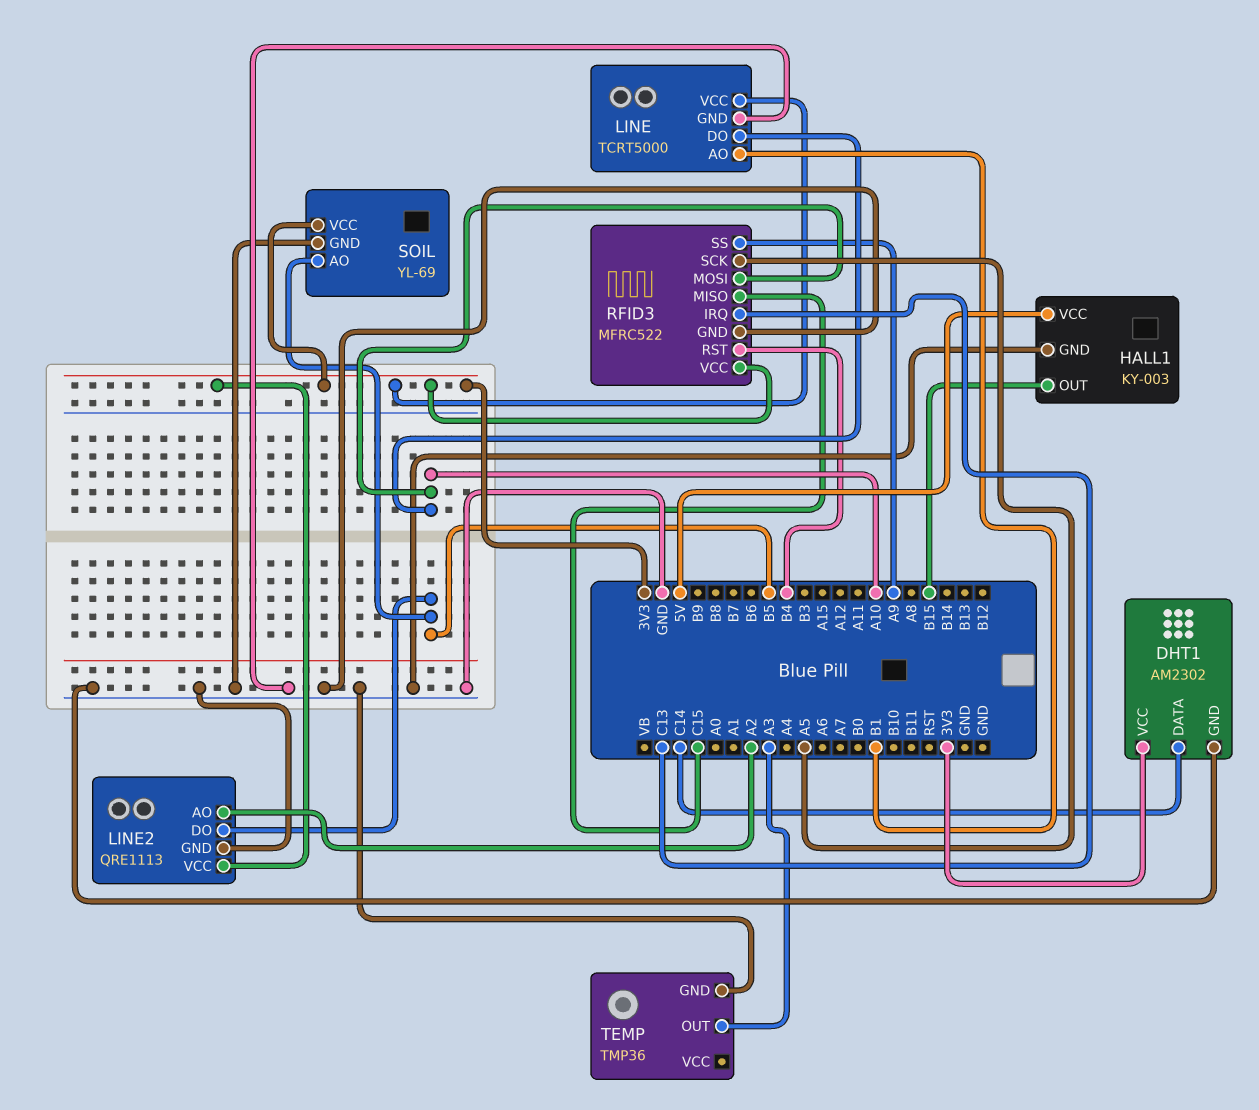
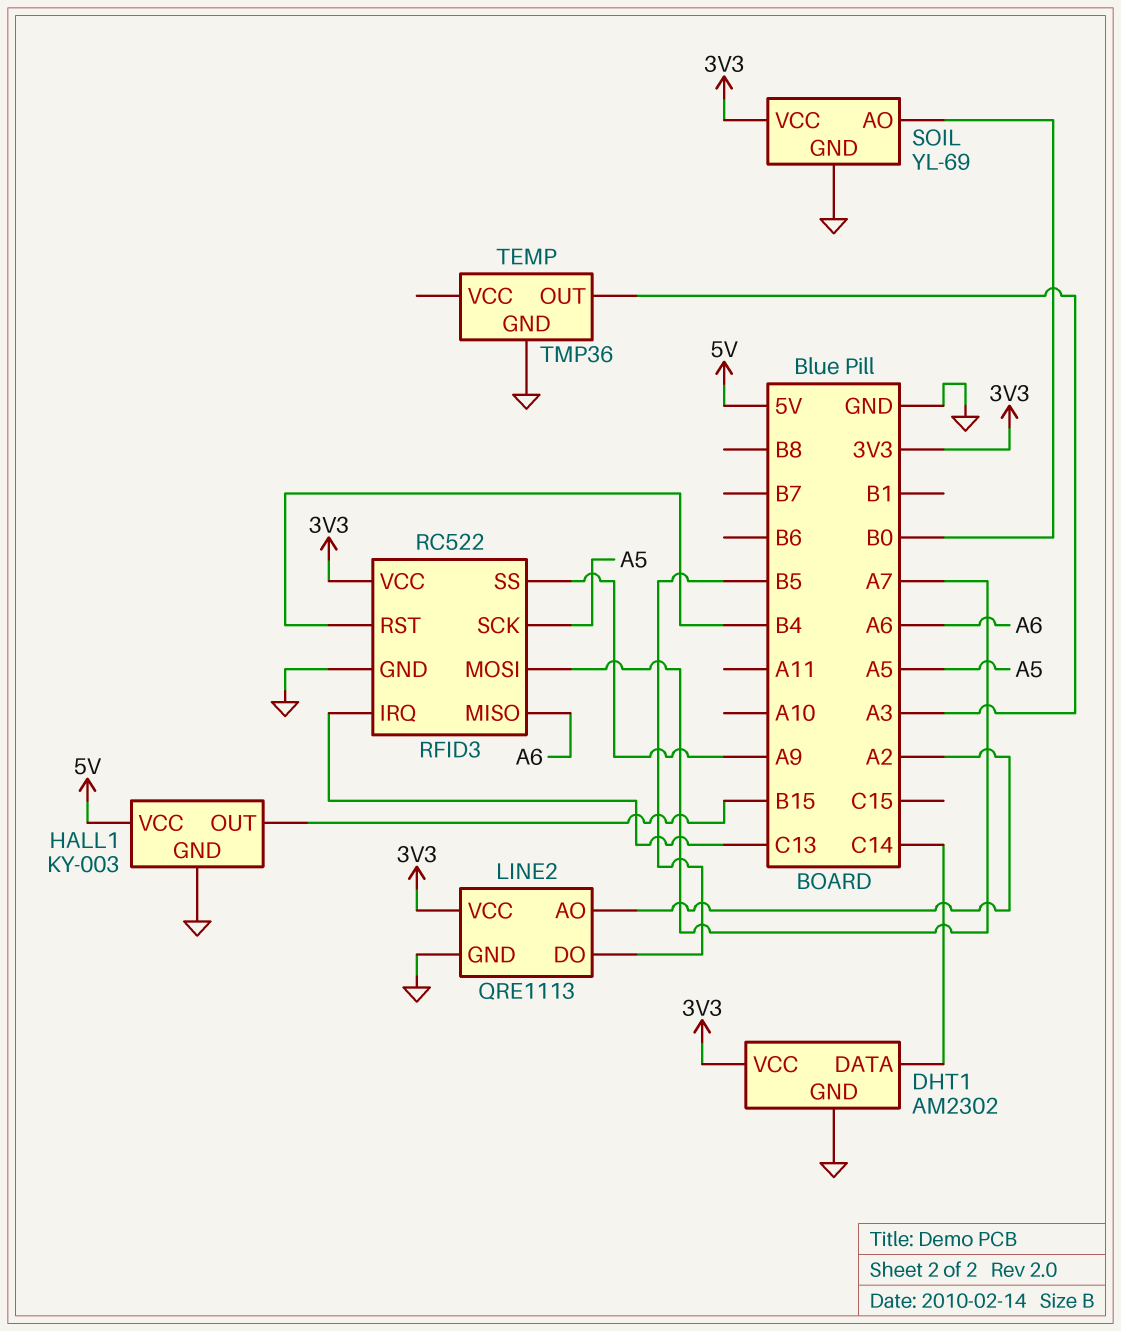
LINE: TCRT5000 -> none
LINE pin AO: B1 -> none
LINE pin DO: A10 -> none
LINE pin GND: GND -> none
LINE pin VCC: 3V3 -> none
RFID3: MFRC522 -> RC522
RFID3 pin MISO: C15 -> A6
RFID3 pin MOSI: A10 -> A7
SOIL pin AO: B5 -> B0

